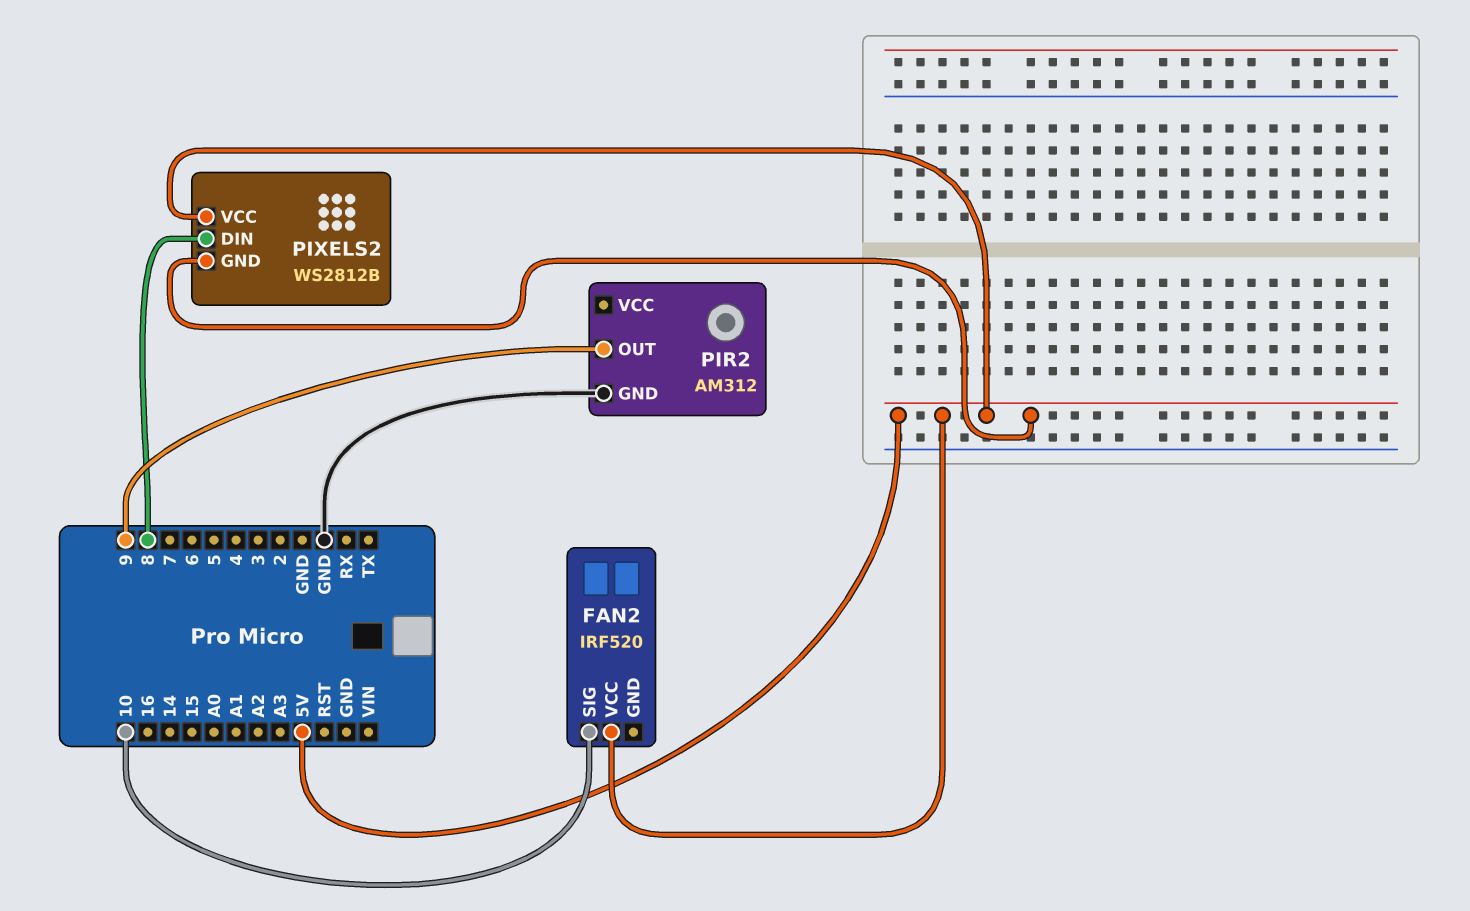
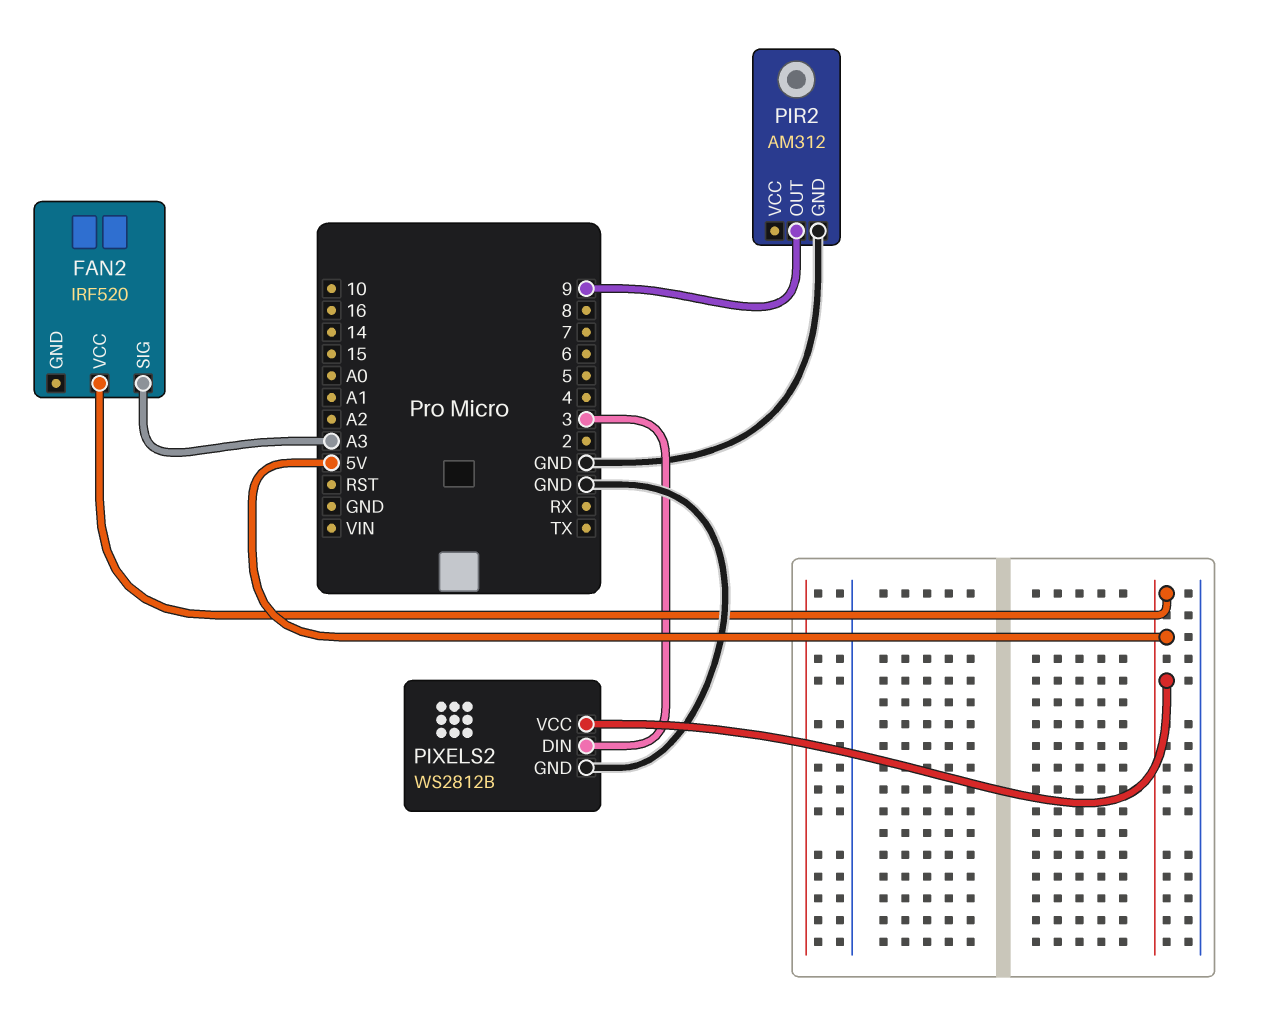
FAN2 pin SIG: 10 -> A3
PIXELS2 pin DIN: 8 -> 3
PIXELS2 pin GND: 5V -> GND

